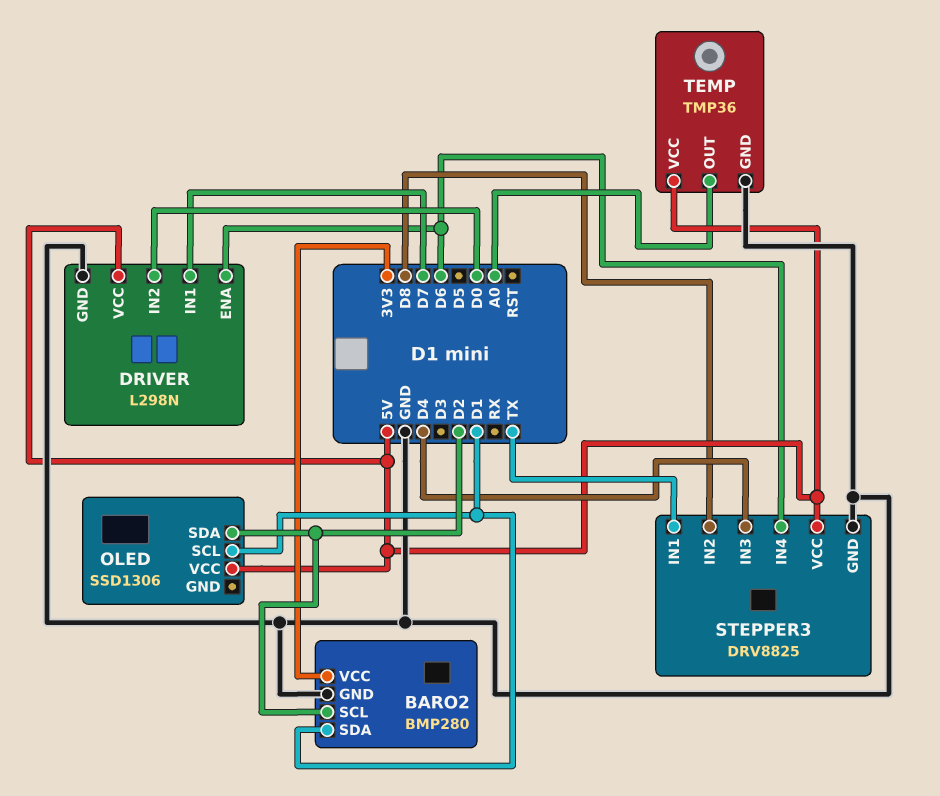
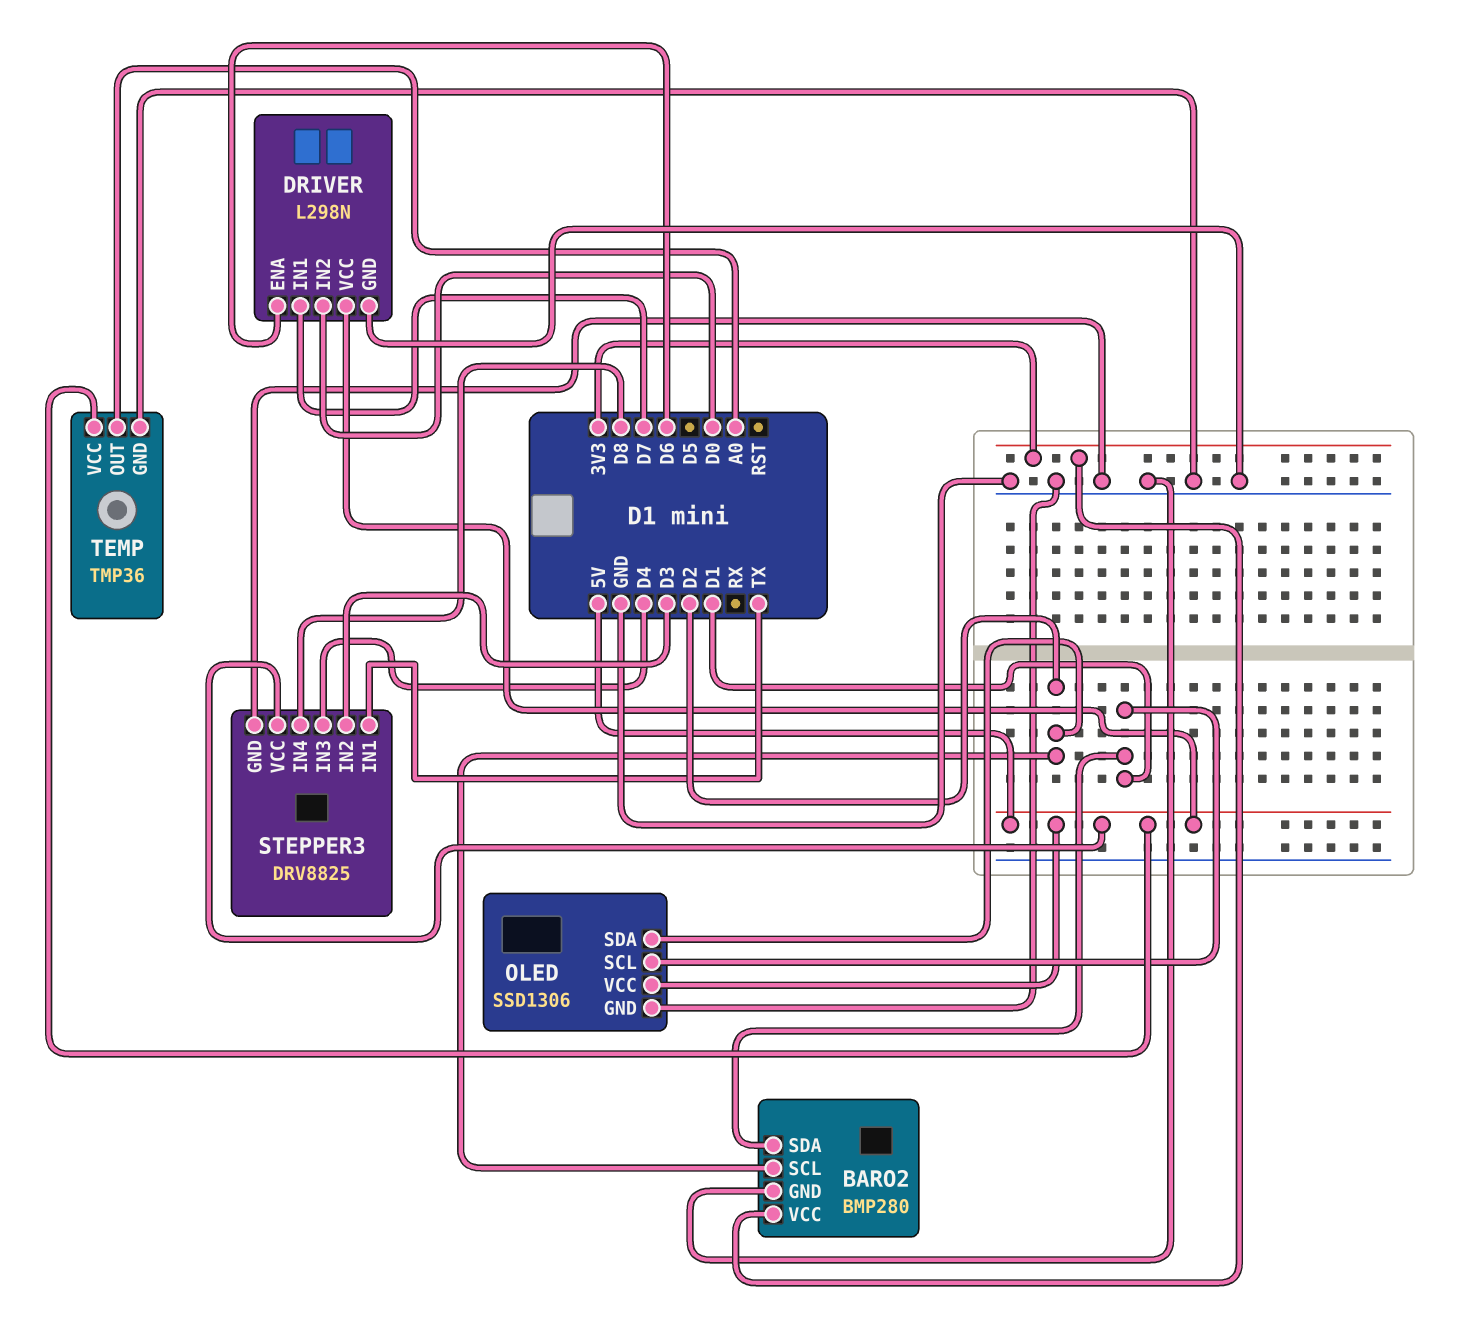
OLED pin GND: none -> GND
STEPPER3 pin IN2: D8 -> D3
STEPPER3 pin IN4: D6 -> D8

